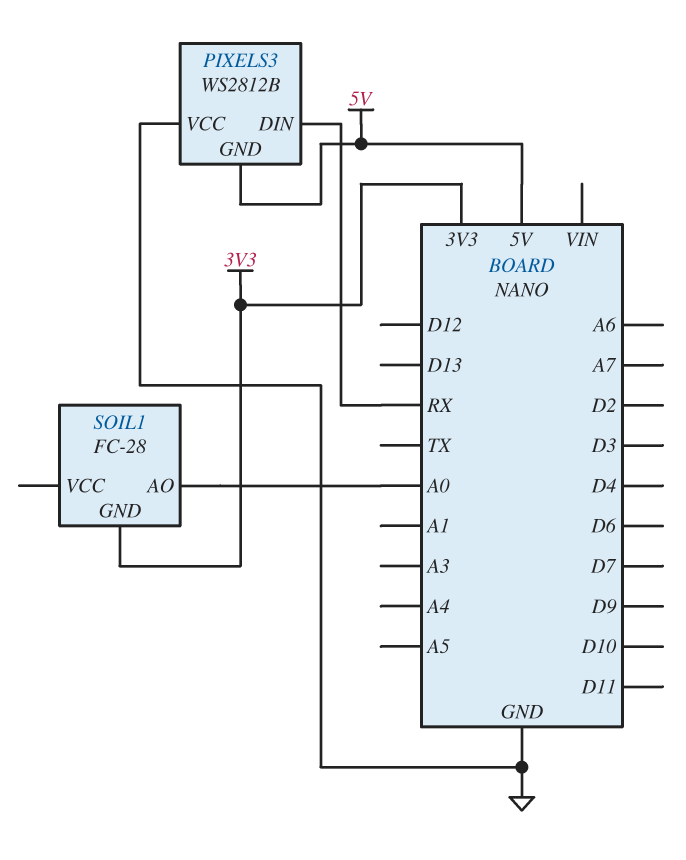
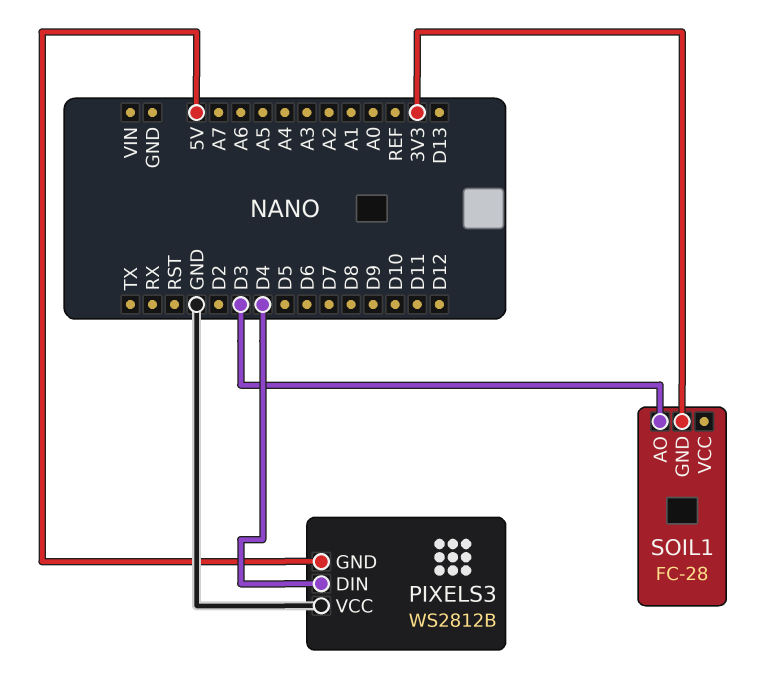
PIXELS3 pin DIN: RX -> D4
SOIL1 pin AO: A0 -> D3

